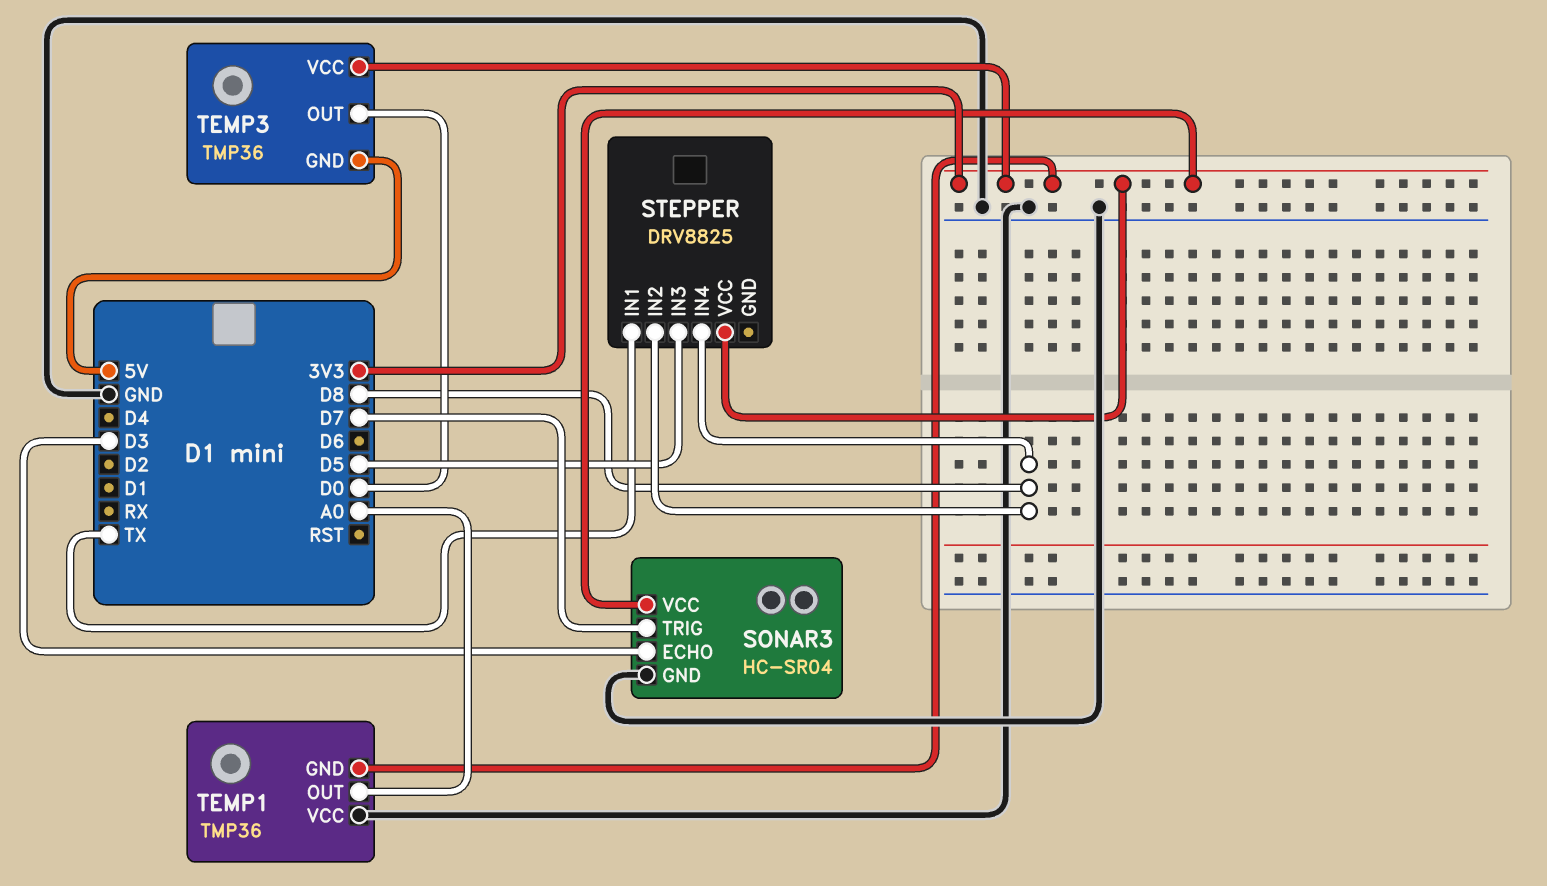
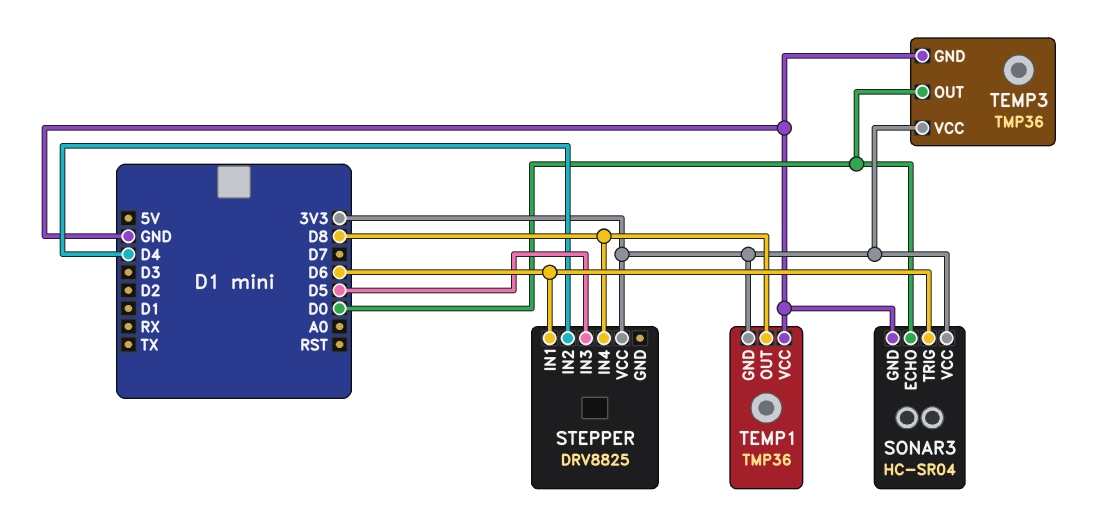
SONAR3 pin ECHO: D3 -> D0
SONAR3 pin TRIG: D7 -> D6
STEPPER pin IN1: TX -> D6
STEPPER pin IN2: D8 -> D4
TEMP1 pin OUT: A0 -> D8
TEMP3 pin GND: 5V -> GND

